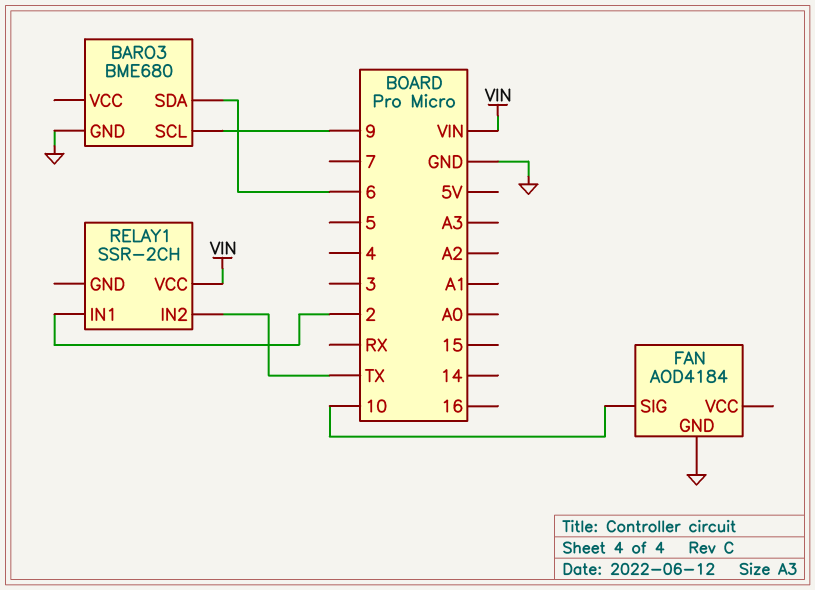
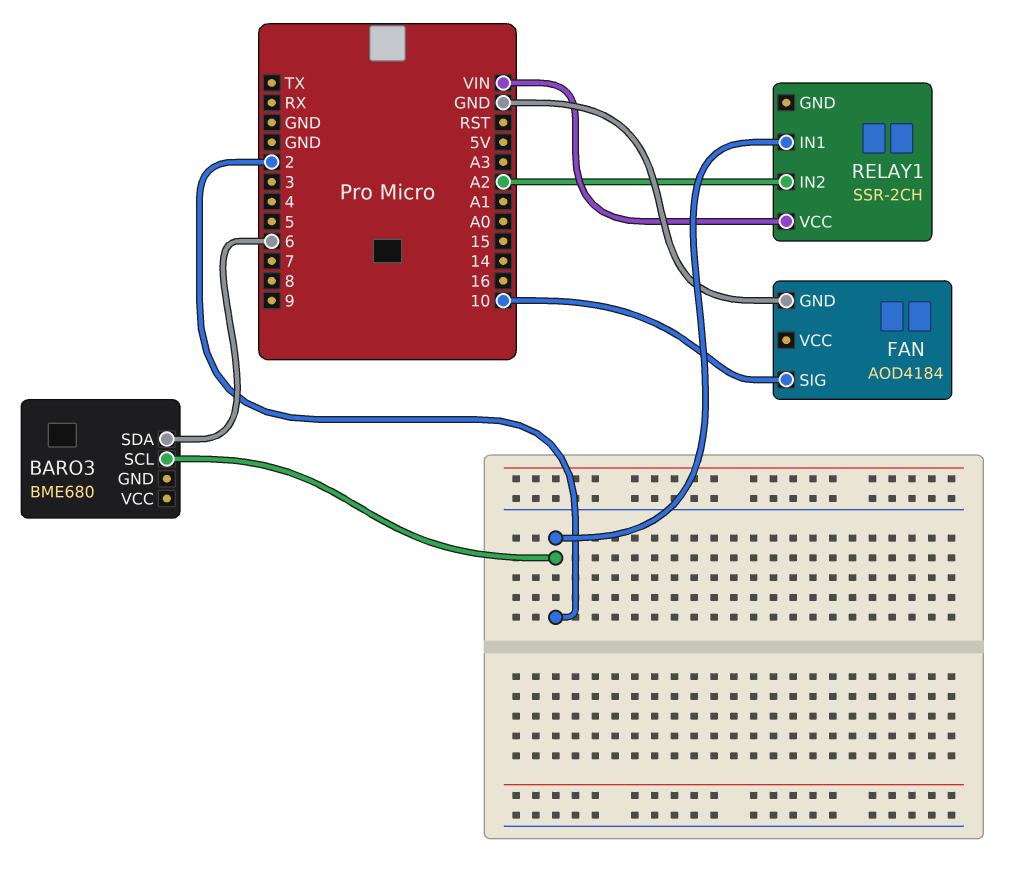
BARO3 pin GND: GND -> none
BARO3 pin SCL: 9 -> 2
RELAY1 pin IN2: TX -> A2

